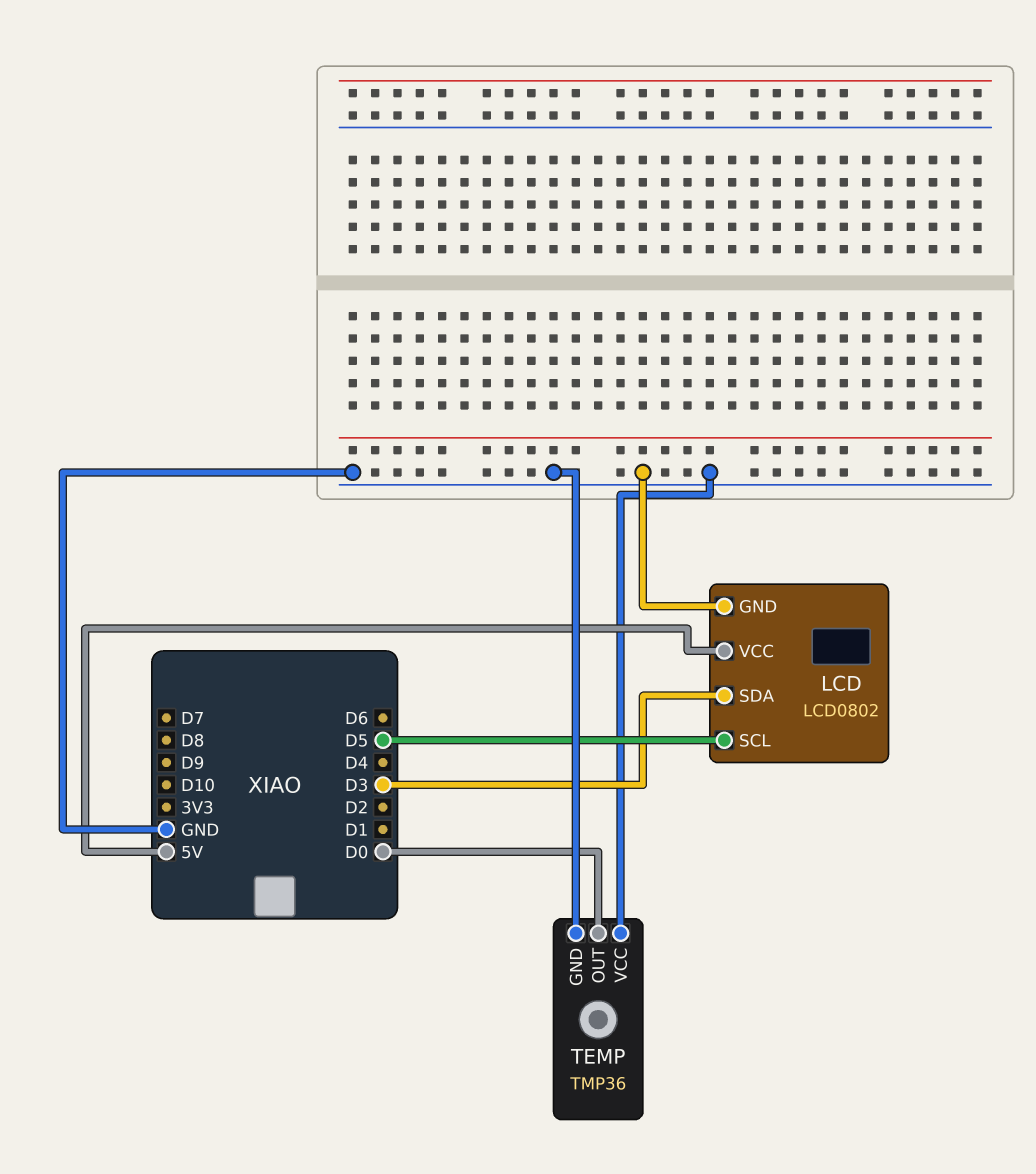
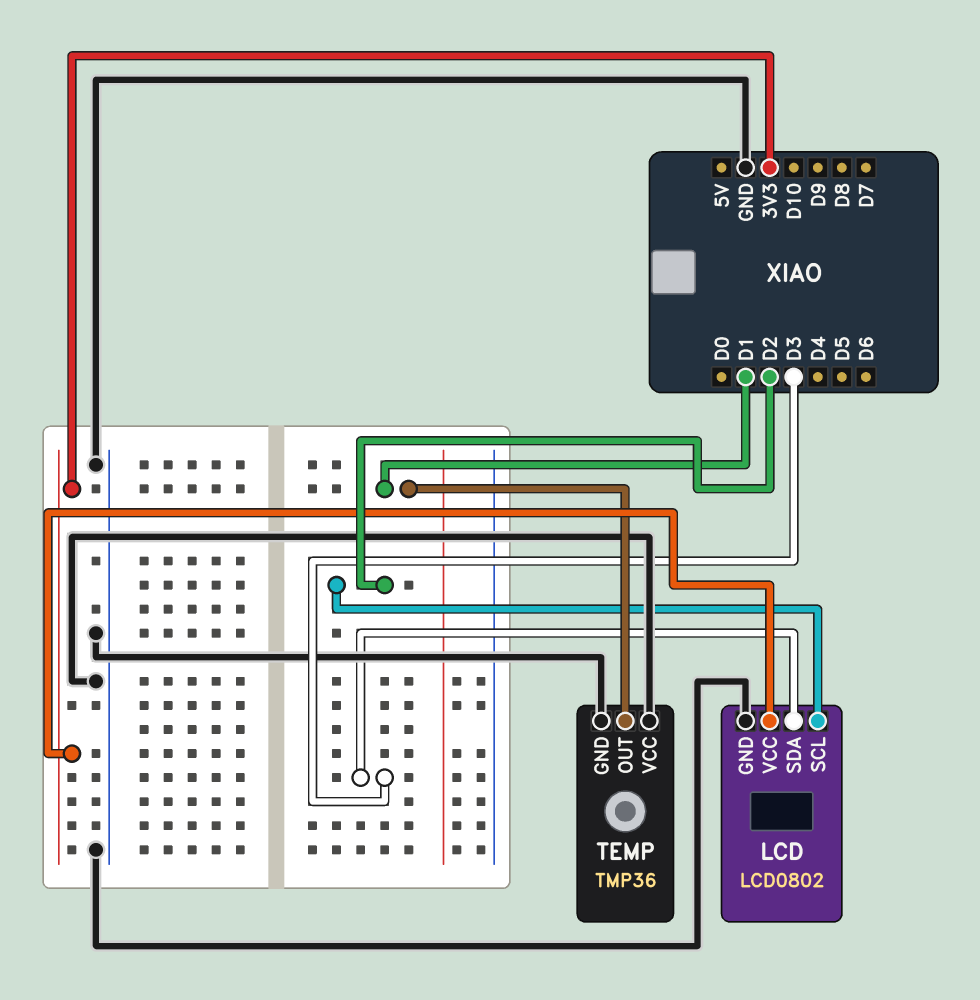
LCD pin SCL: D5 -> D2
LCD pin VCC: 5V -> 3V3
TEMP pin OUT: D0 -> D1

